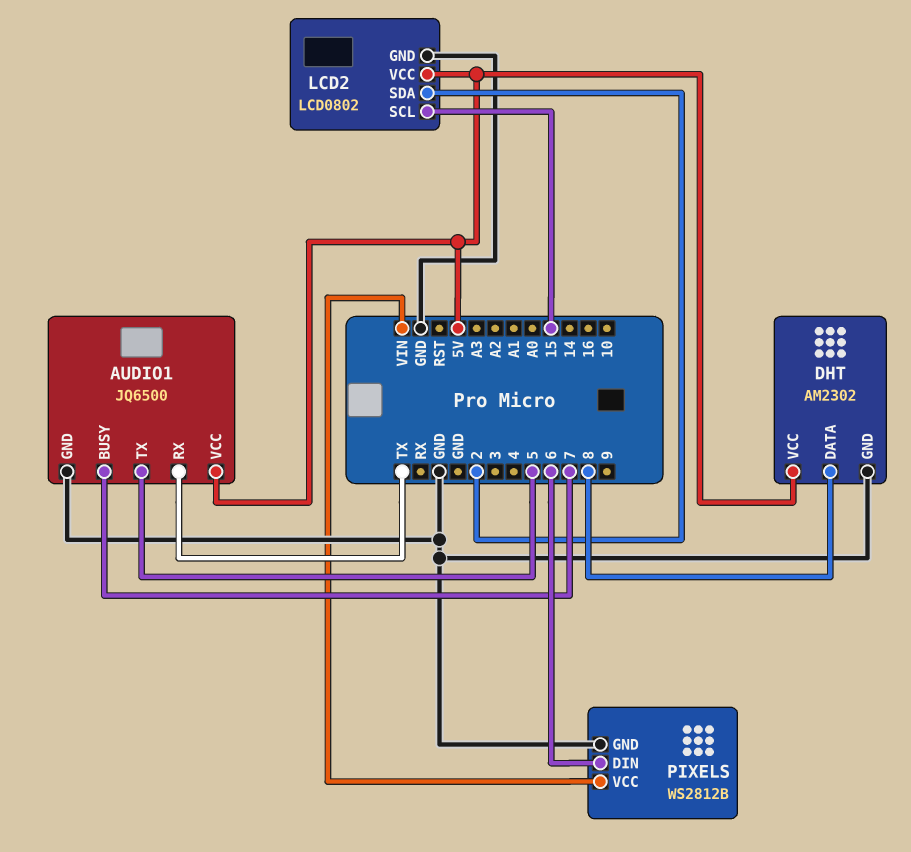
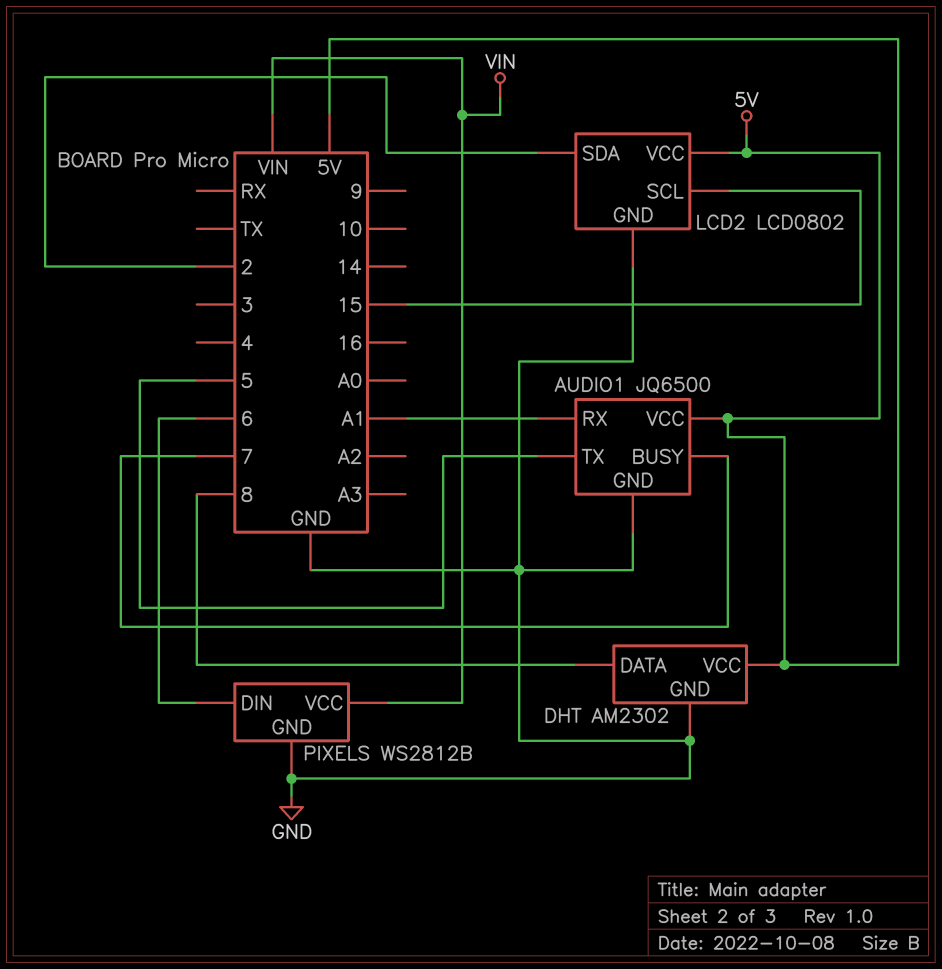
AUDIO1 pin RX: TX -> A1

